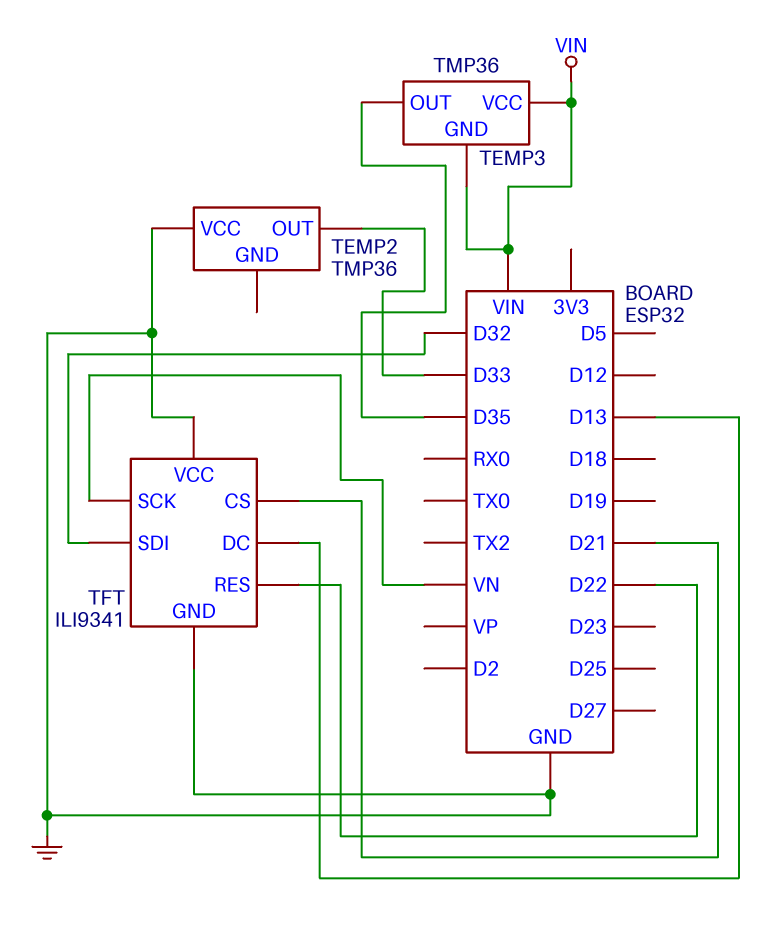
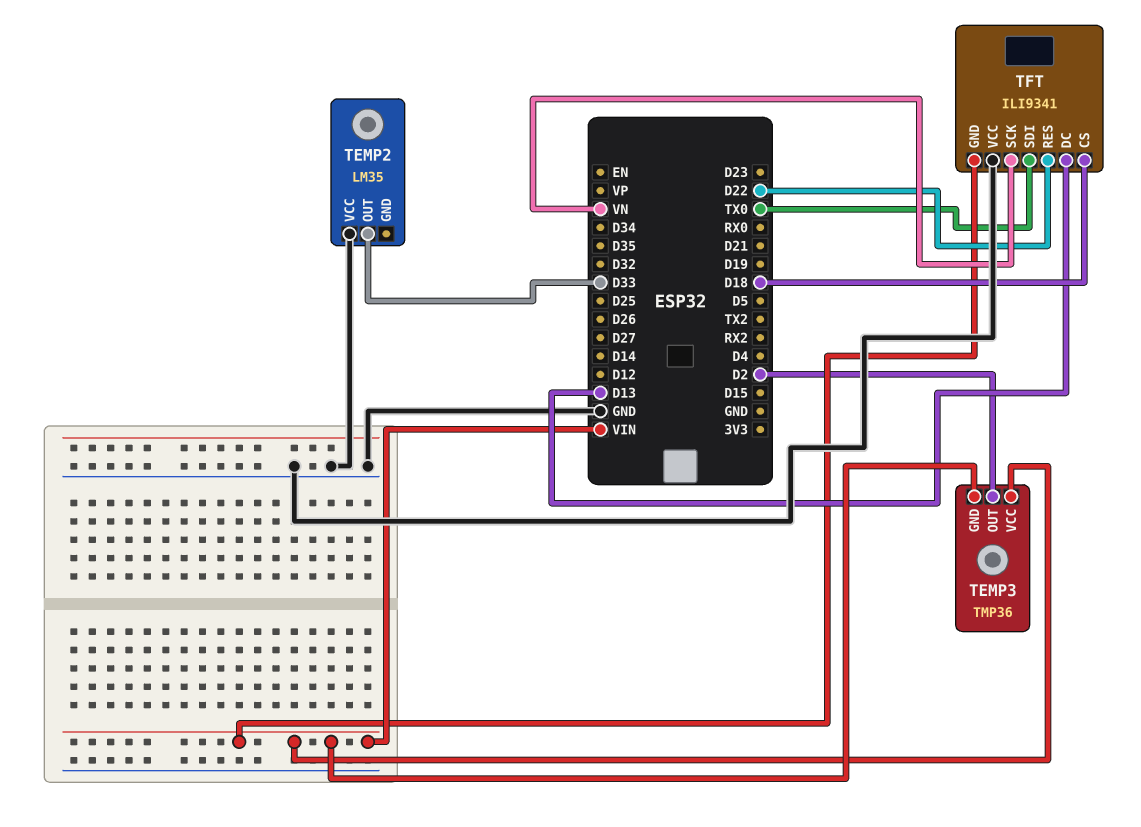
TEMP2: TMP36 -> LM35
TEMP3 pin OUT: D35 -> D2
TFT pin CS: D21 -> D18
TFT pin GND: GND -> VIN
TFT pin SDI: D32 -> TX0

